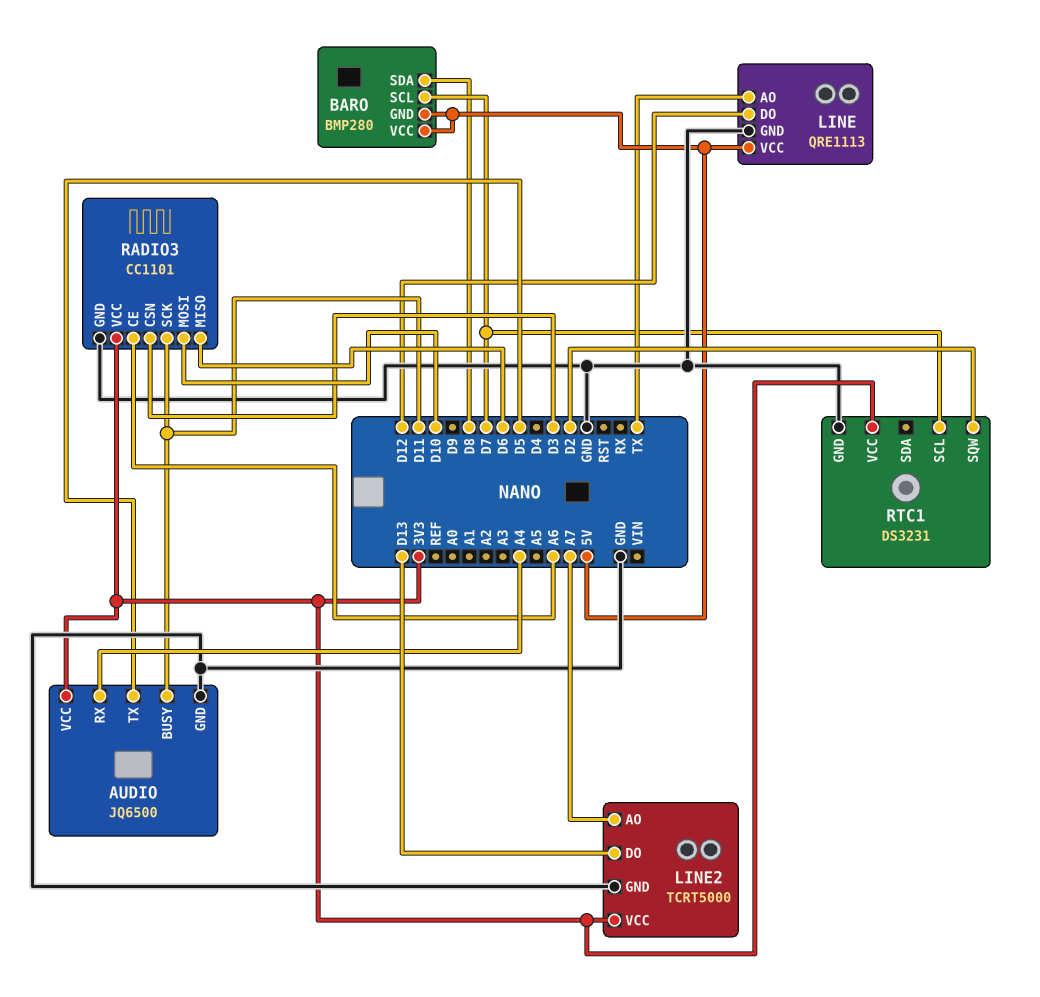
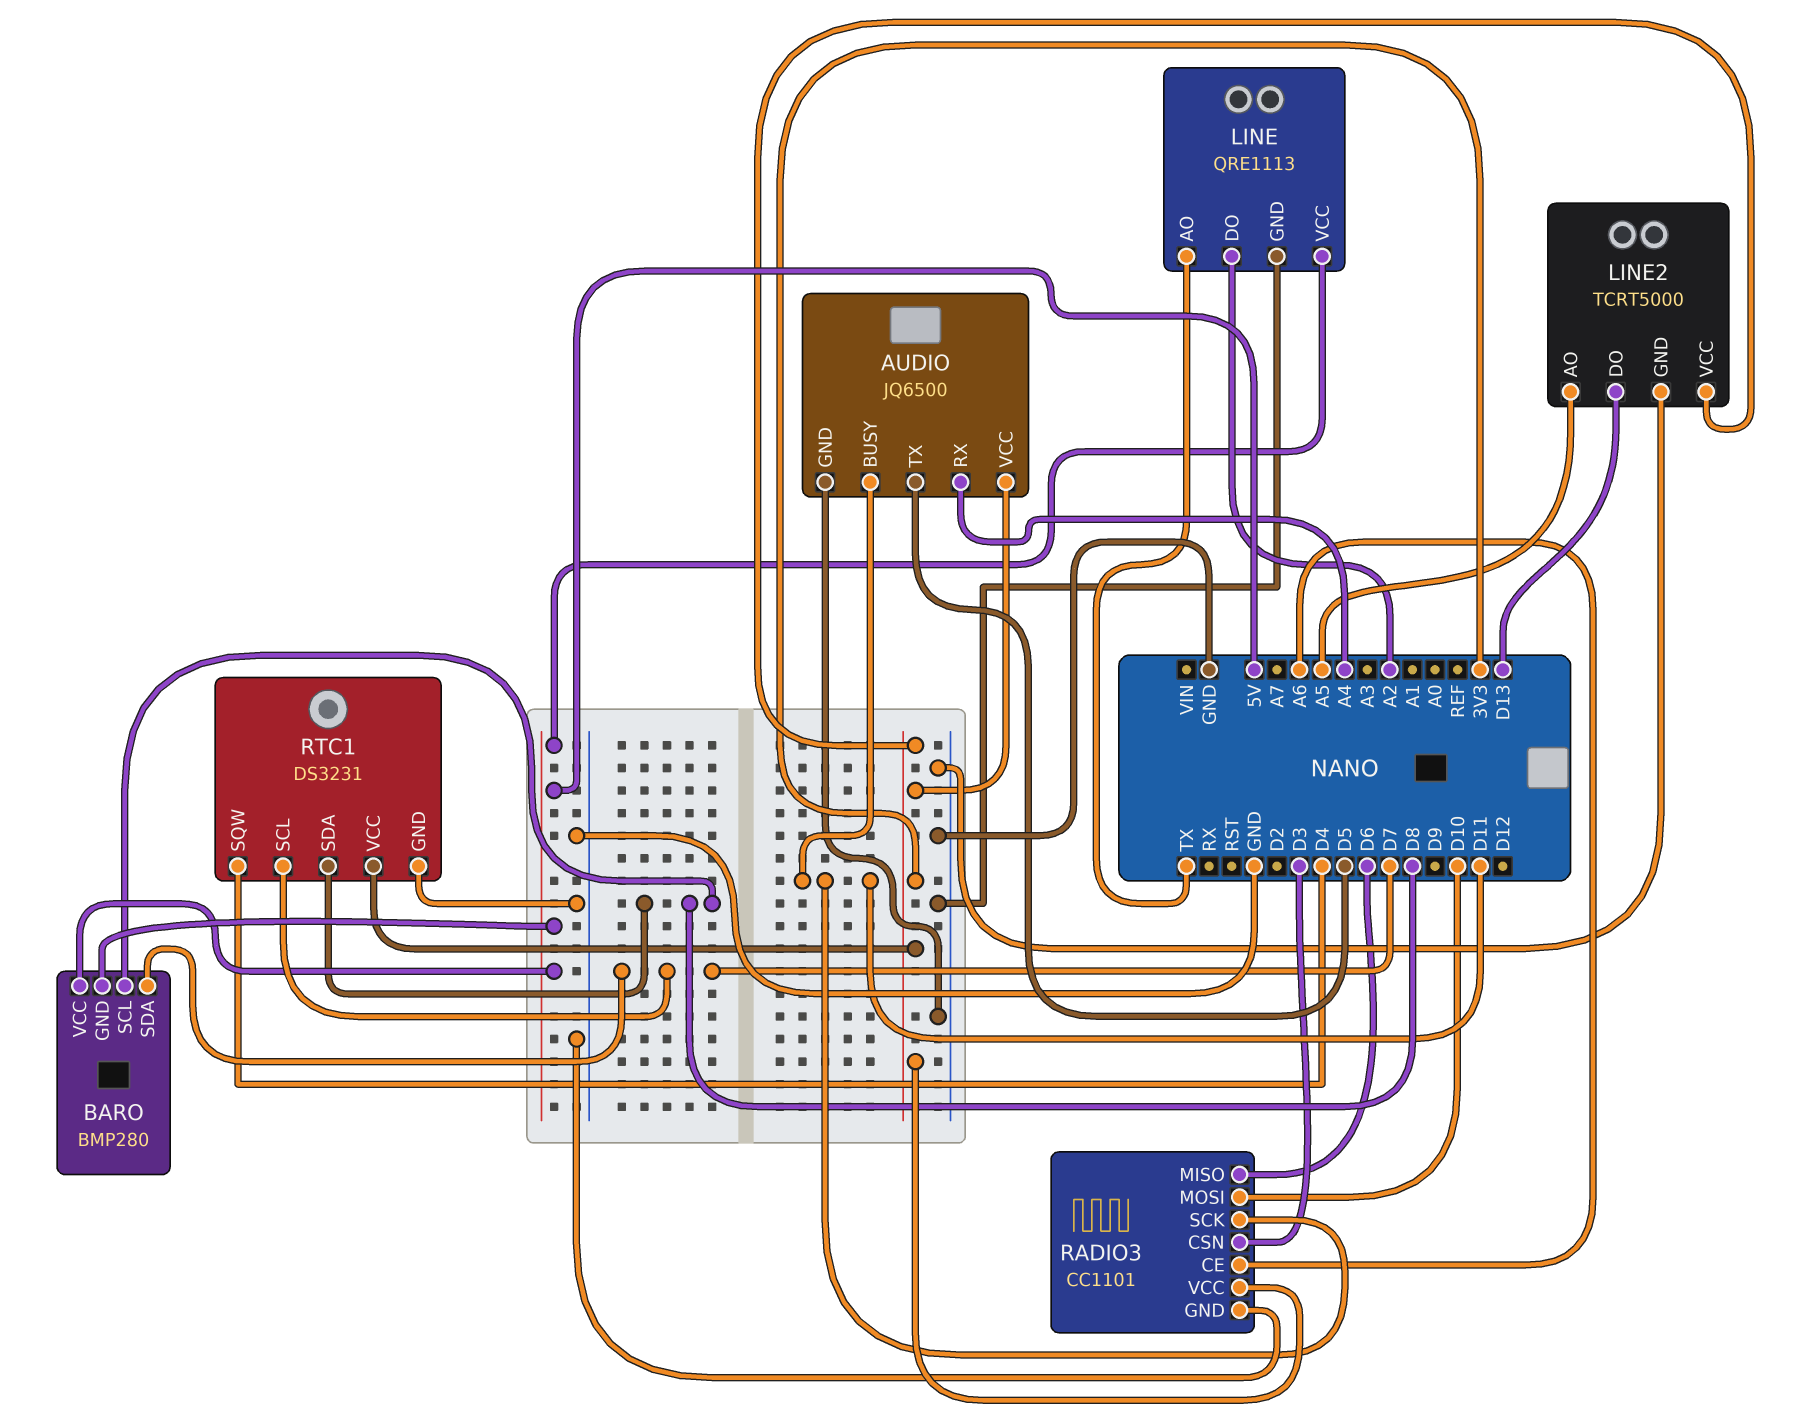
BARO pin SCL: D7 -> D8
BARO pin SDA: D8 -> D7
LINE pin DO: D12 -> A2
LINE2 pin AO: A7 -> A5
RTC1 pin SDA: none -> D8
RTC1 pin SQW: D2 -> D4

